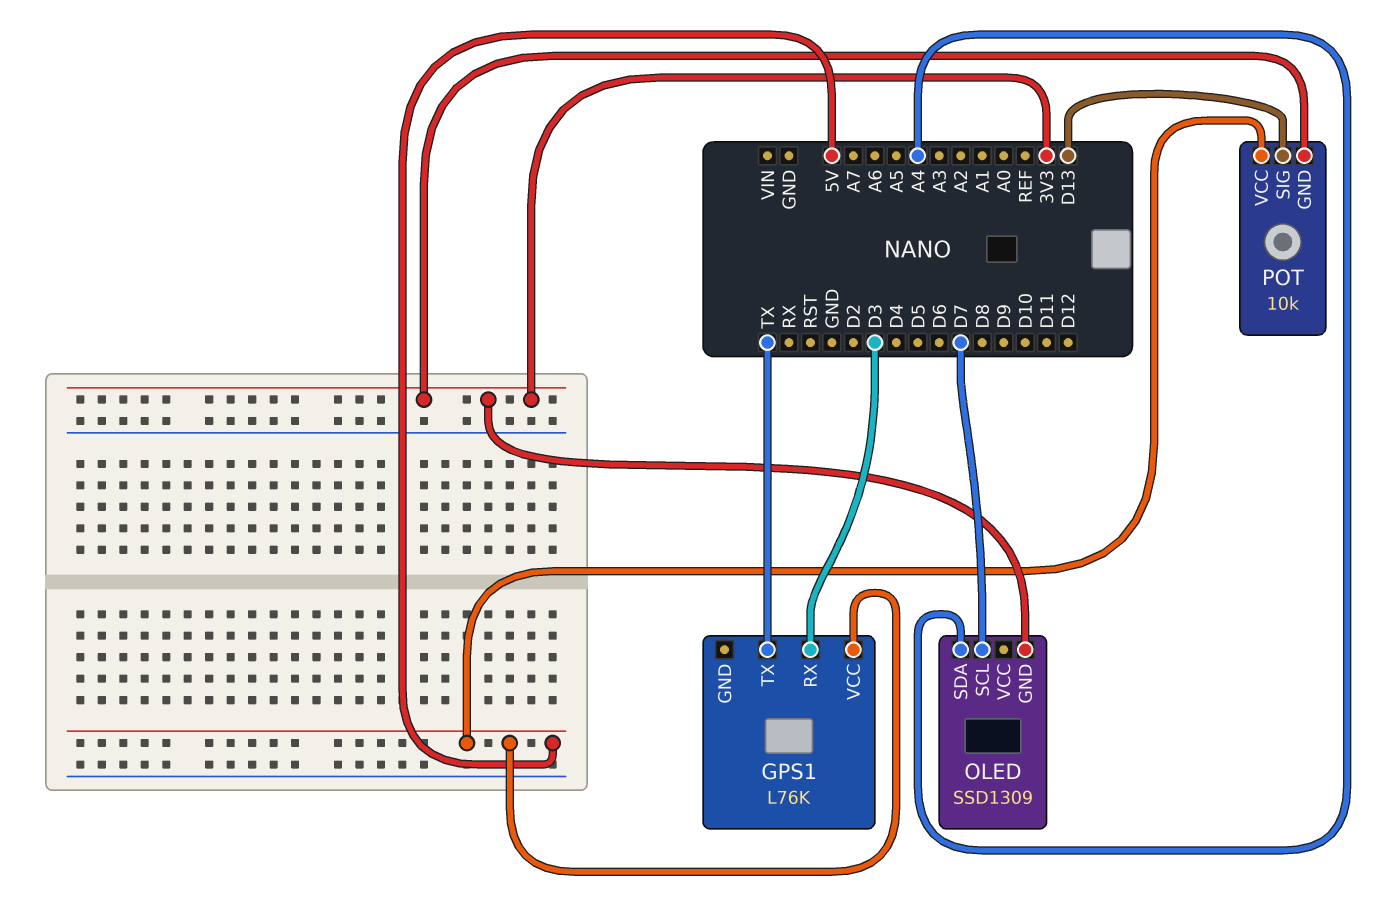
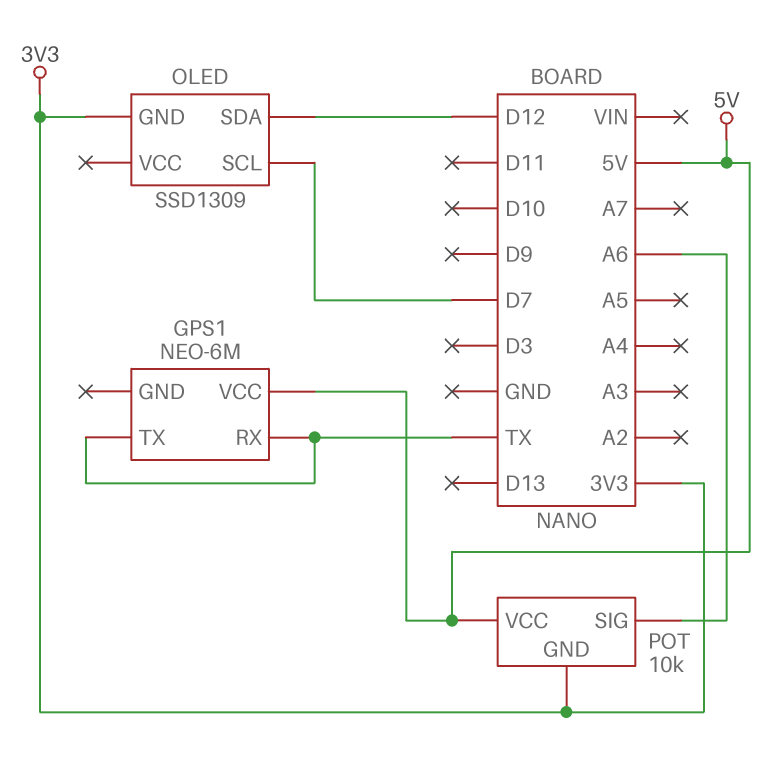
GPS1: L76K -> NEO-6M
GPS1 pin RX: D3 -> TX
OLED pin SDA: A4 -> D12
POT pin SIG: D13 -> A6

